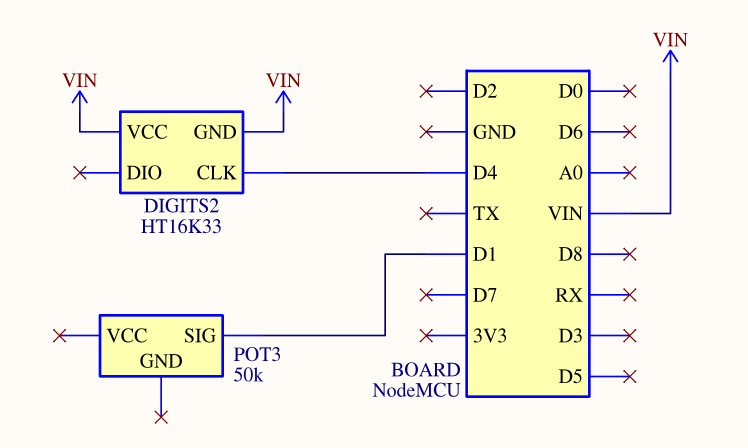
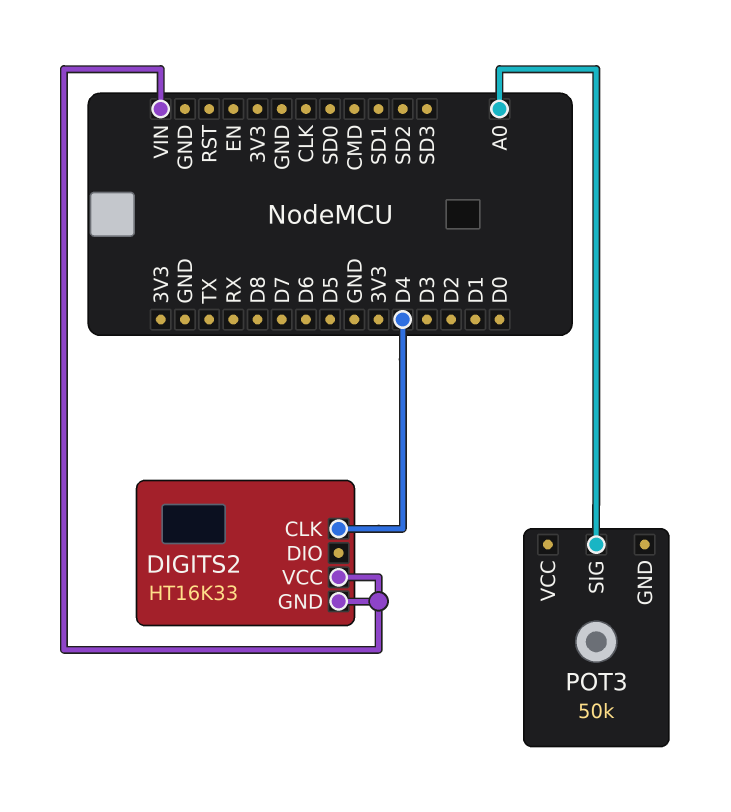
POT3 pin SIG: D1 -> A0

